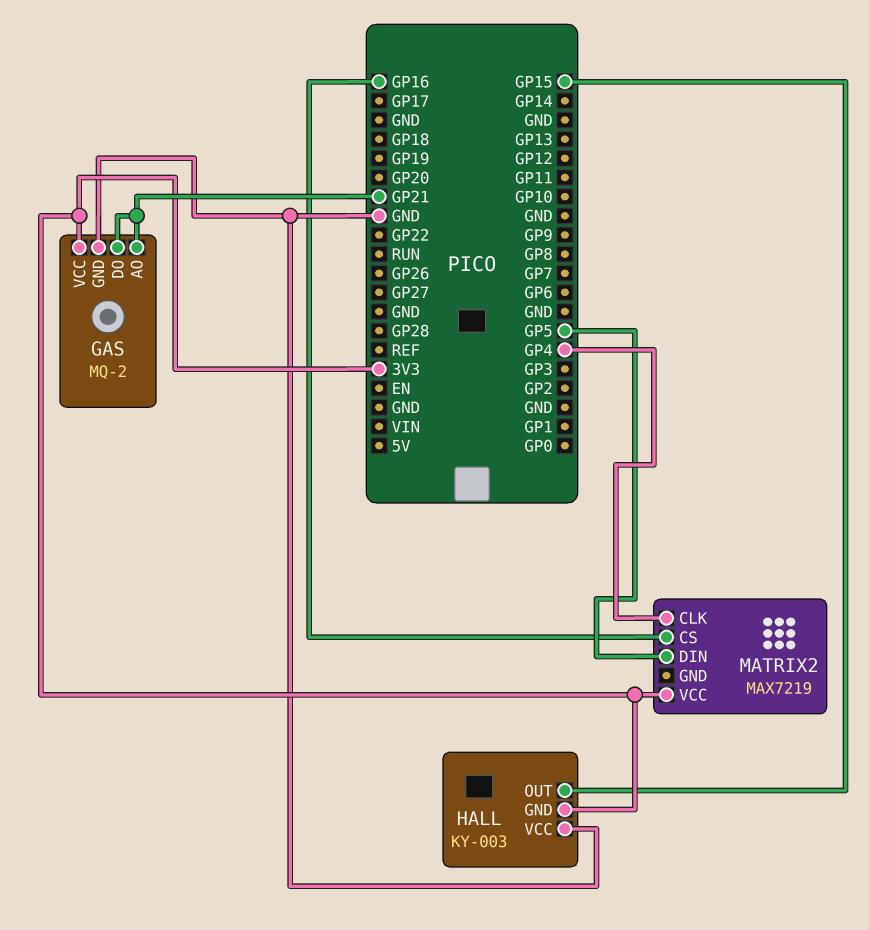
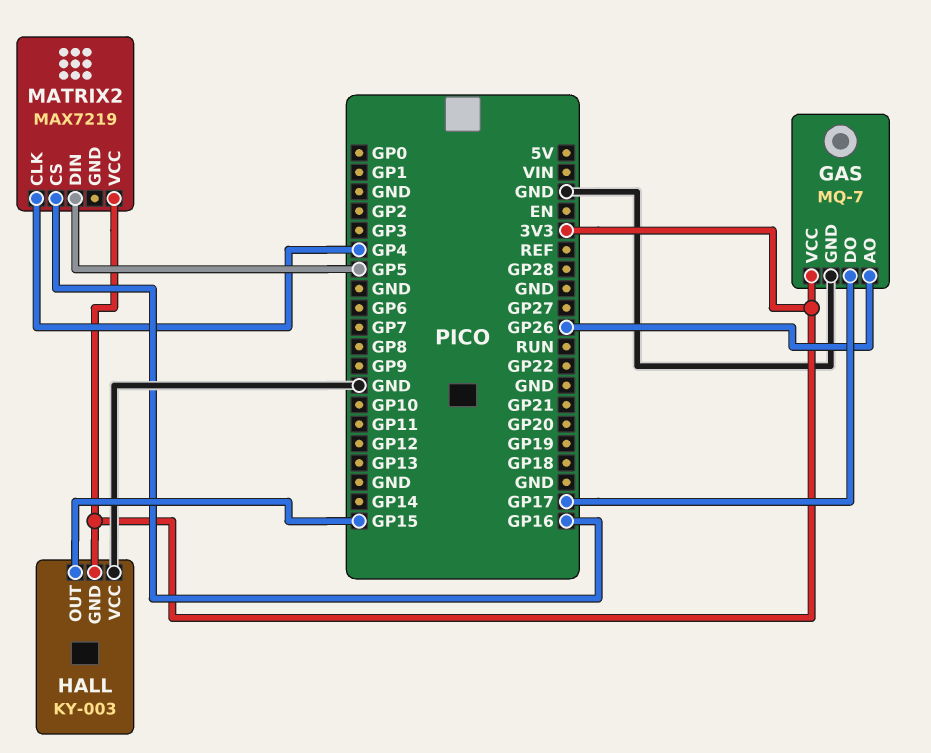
GAS: MQ-2 -> MQ-7
GAS pin AO: GP21 -> GP26
GAS pin DO: GP21 -> GP17

